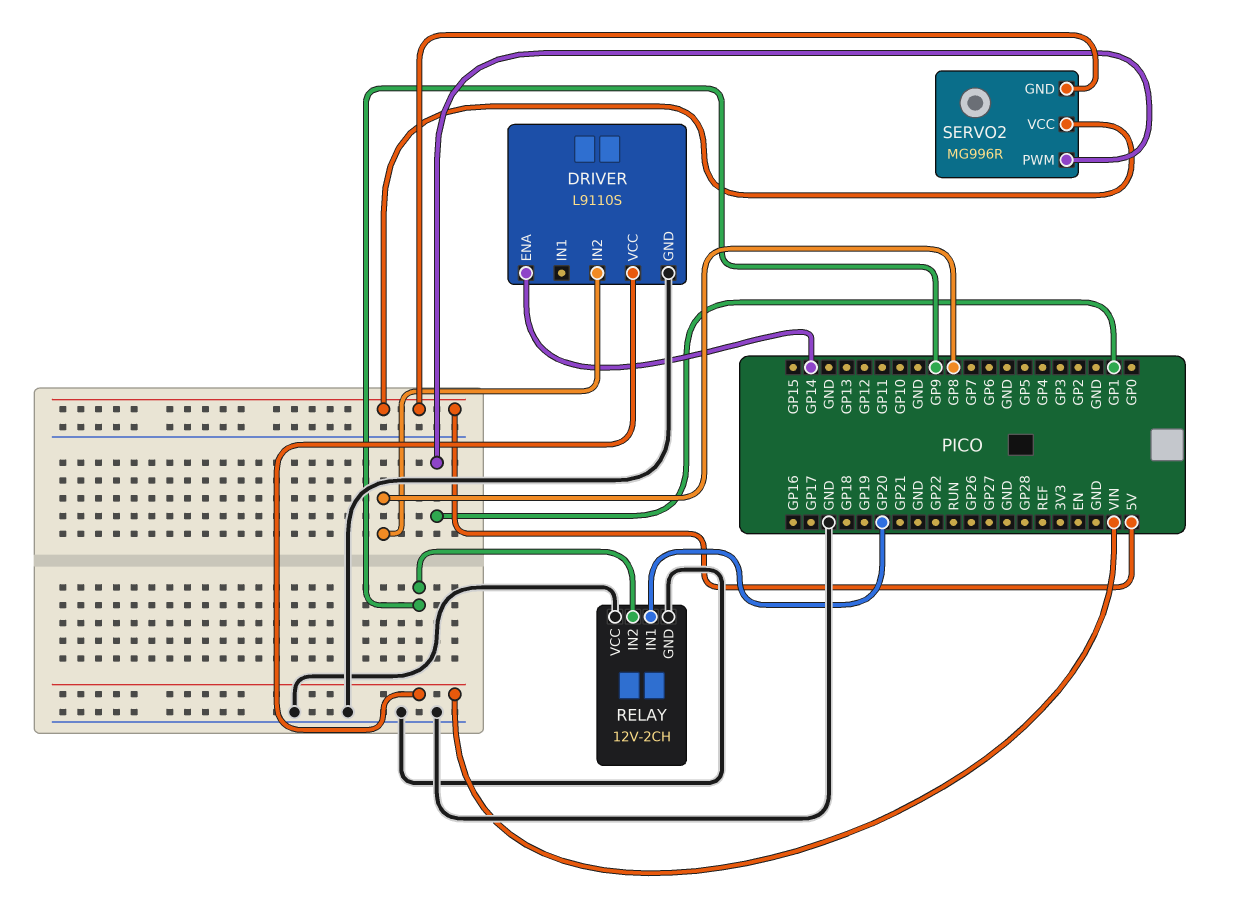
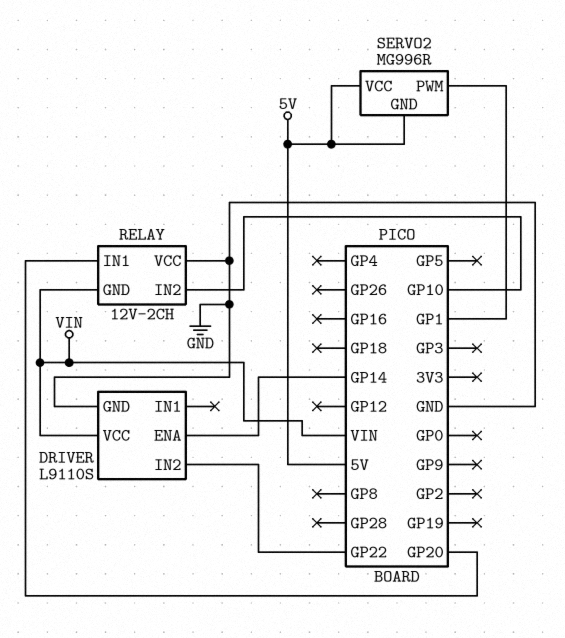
DRIVER pin IN2: GP8 -> GP22
RELAY pin GND: GND -> VIN
RELAY pin IN2: GP9 -> GP10

